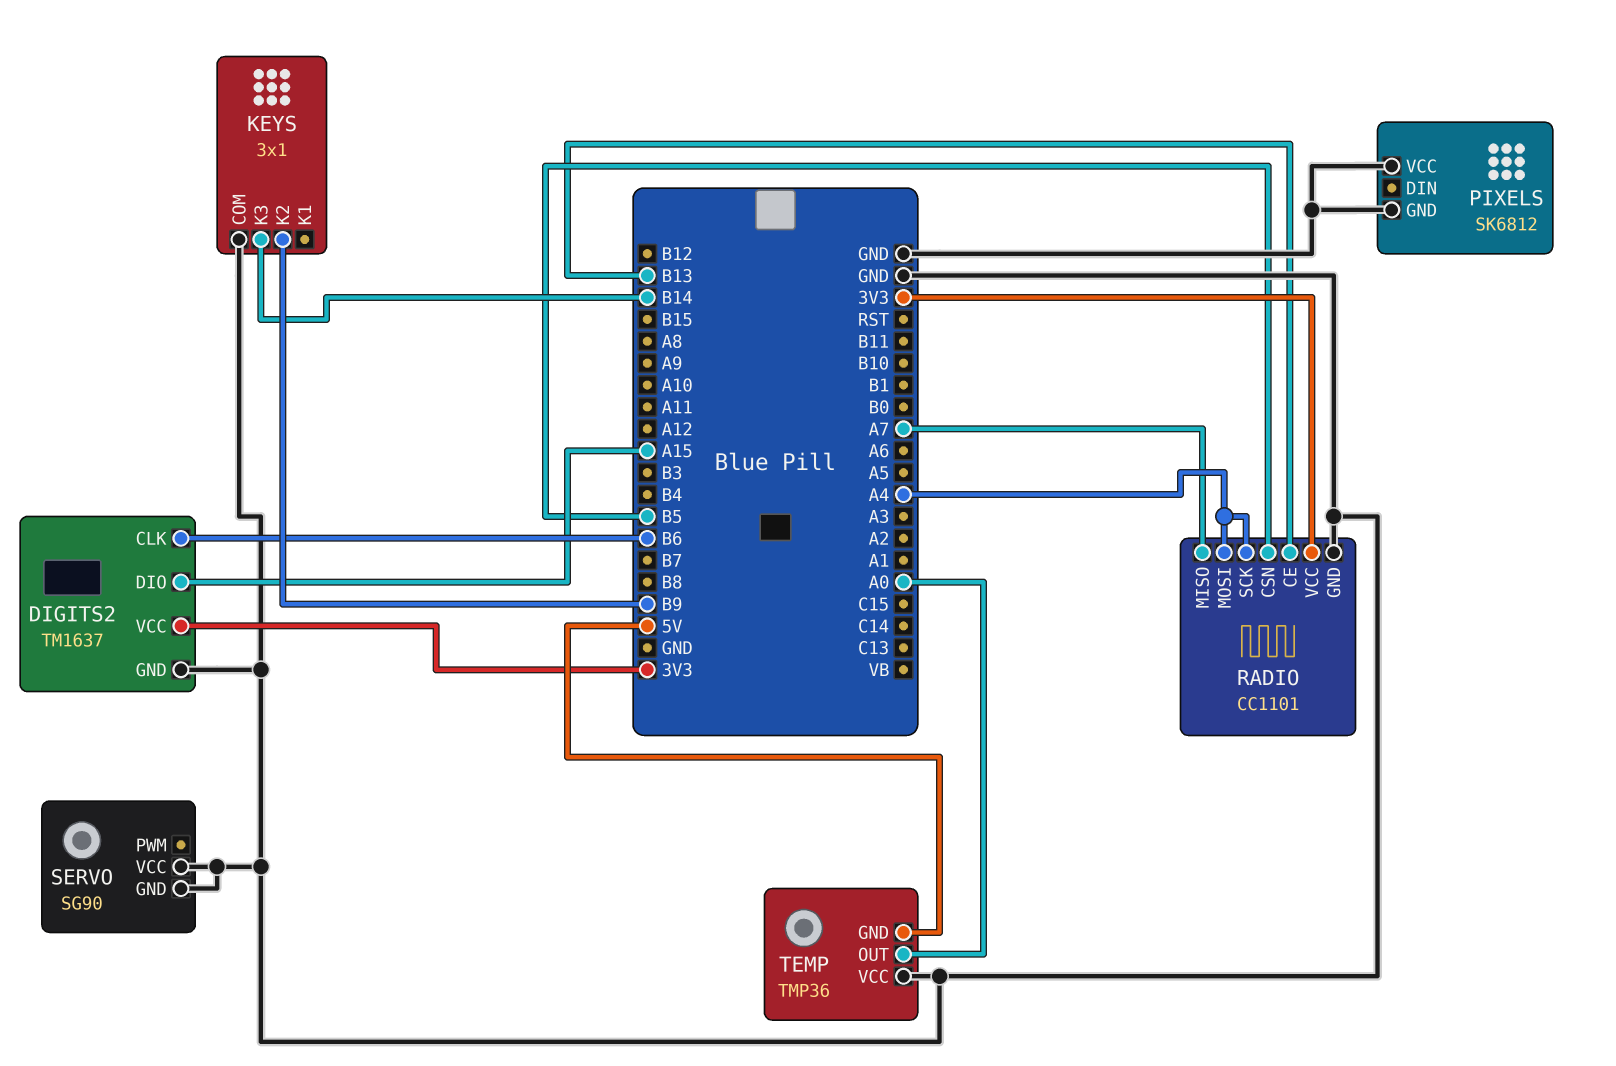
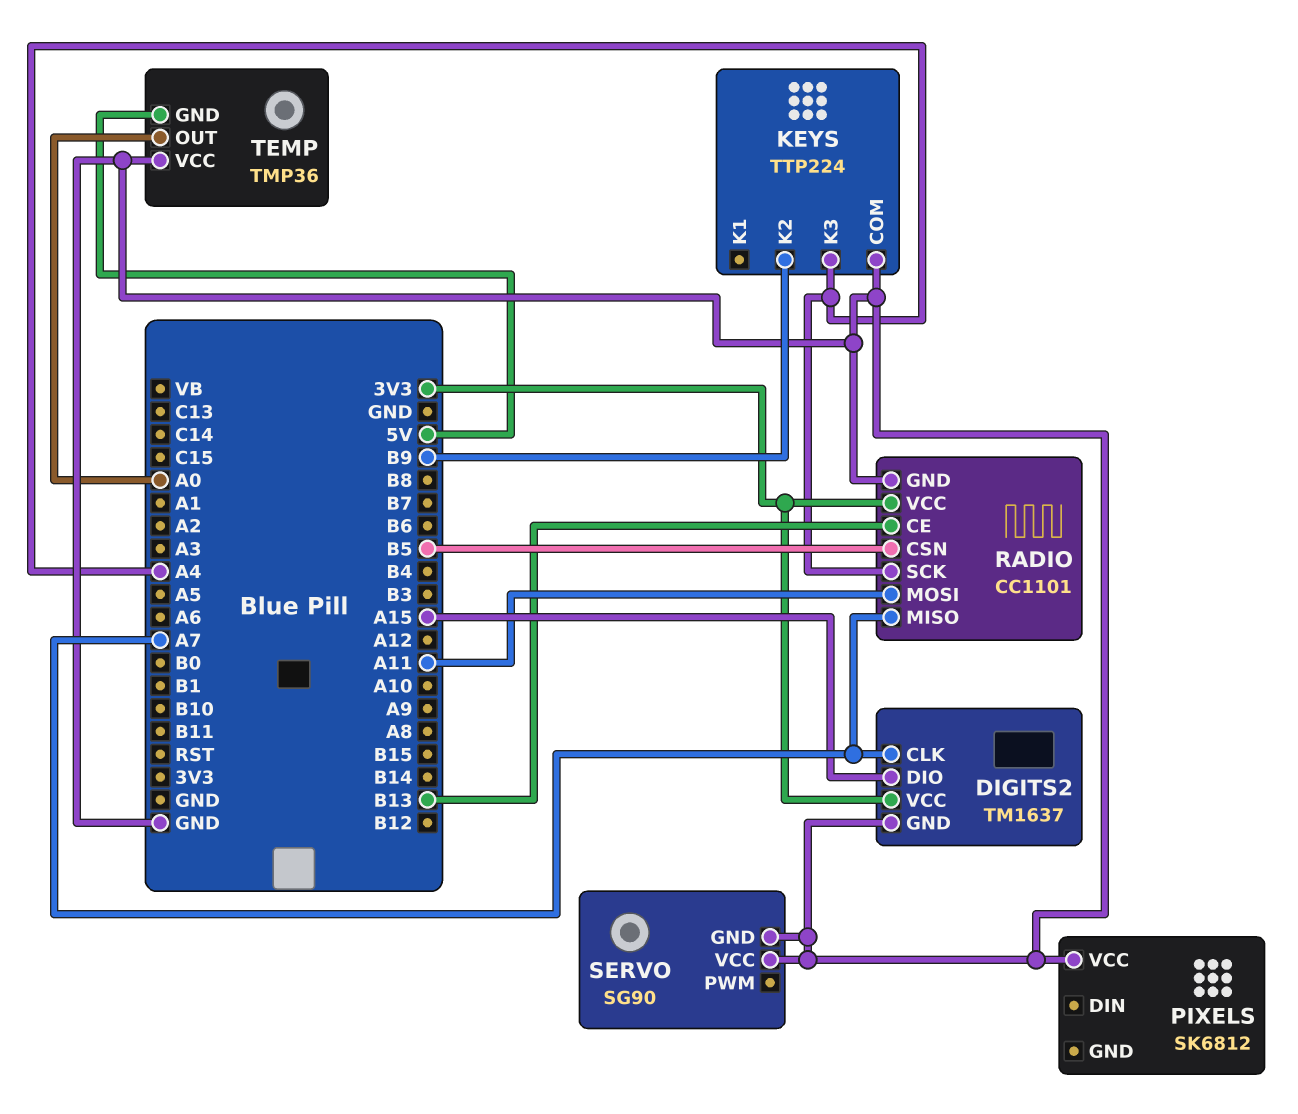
DIGITS2 pin CLK: B6 -> A7
KEYS: 3x1 -> TTP224
KEYS pin K3: B14 -> A4
PIXELS pin GND: GND -> none
RADIO pin MOSI: A4 -> A11

